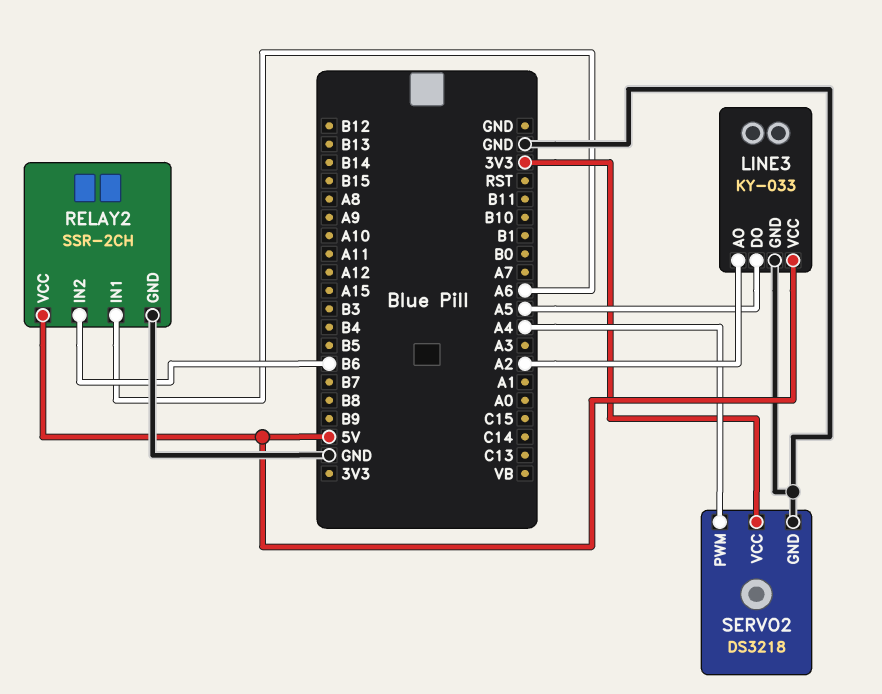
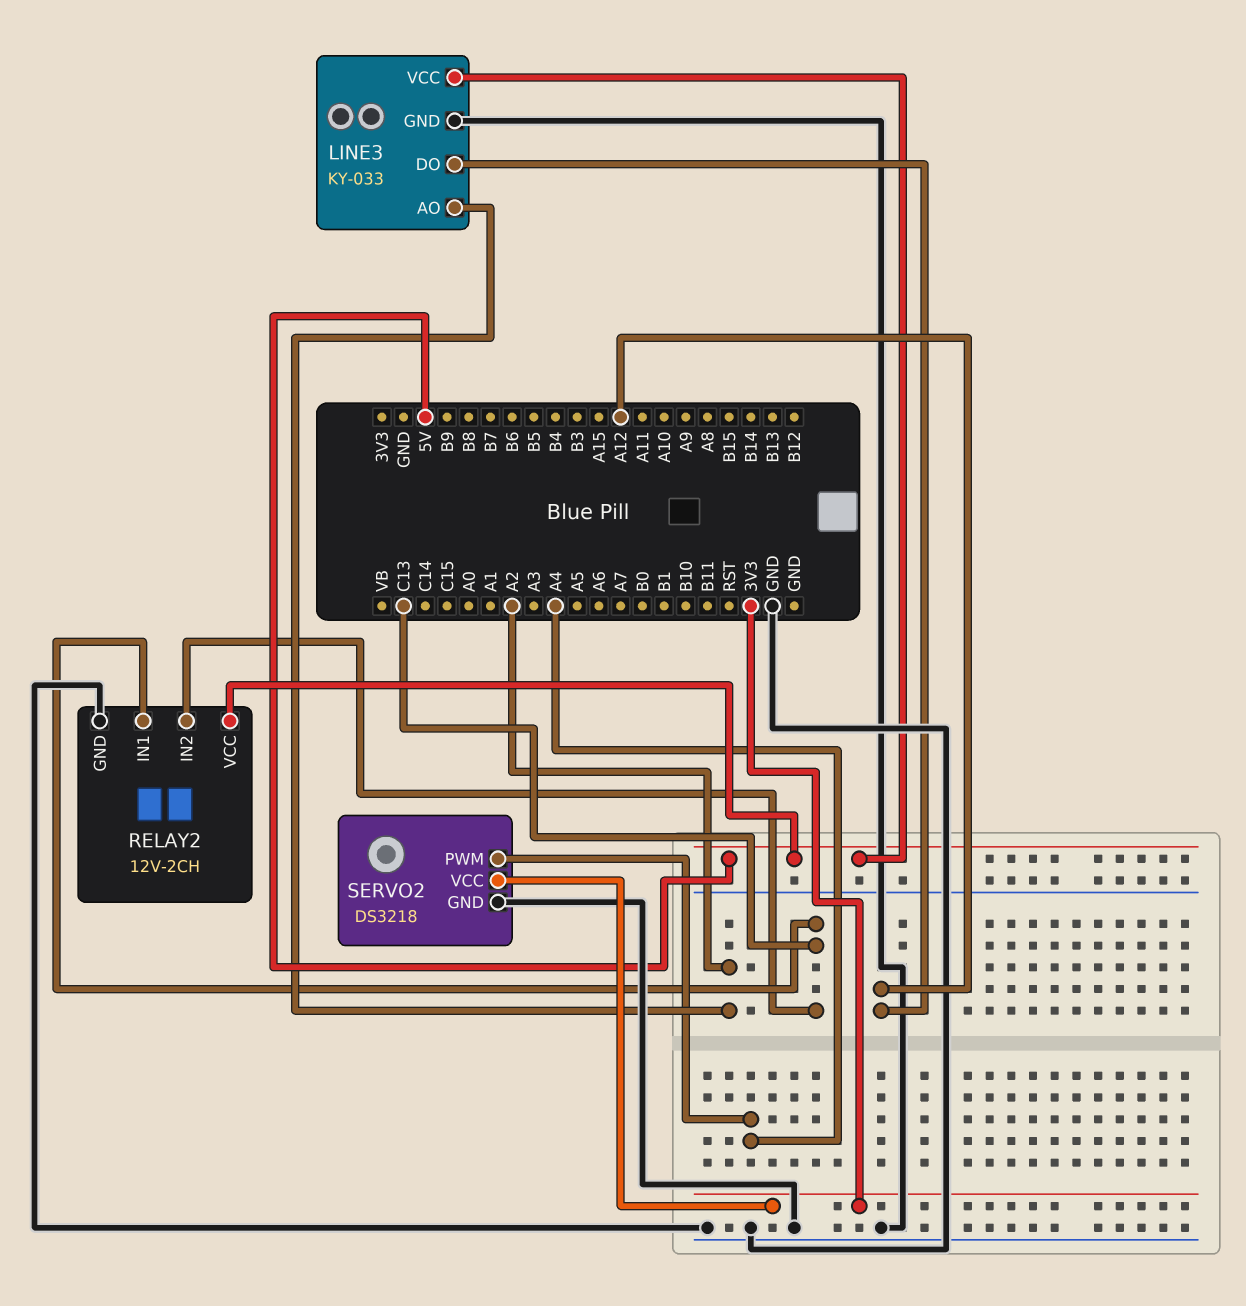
LINE3 pin DO: A5 -> A12
RELAY2: SSR-2CH -> 12V-2CH
RELAY2 pin IN1: A6 -> C13
RELAY2 pin IN2: B6 -> C13

